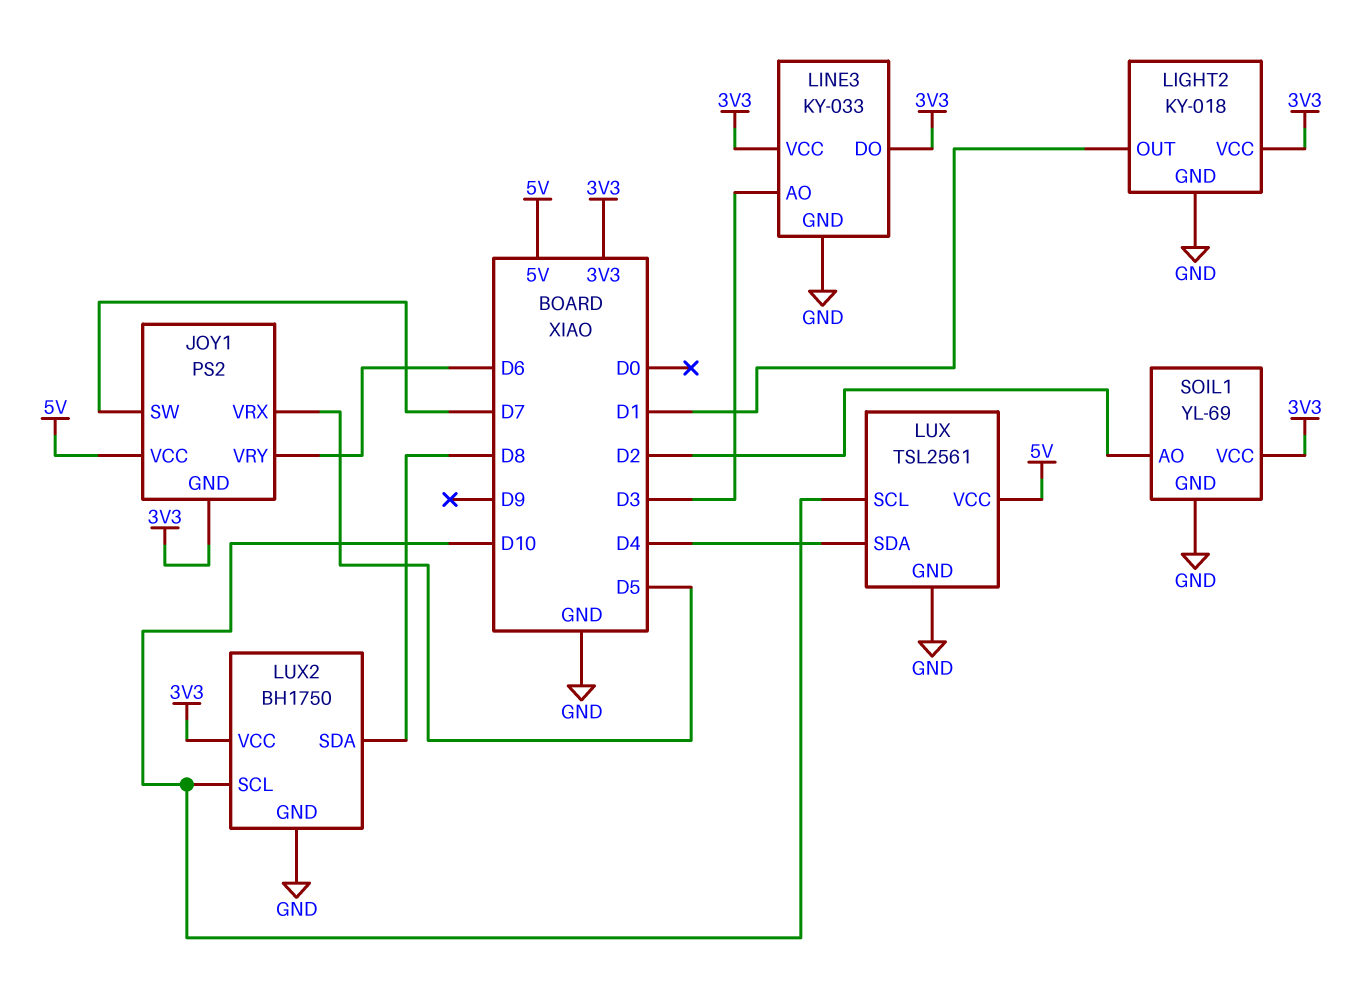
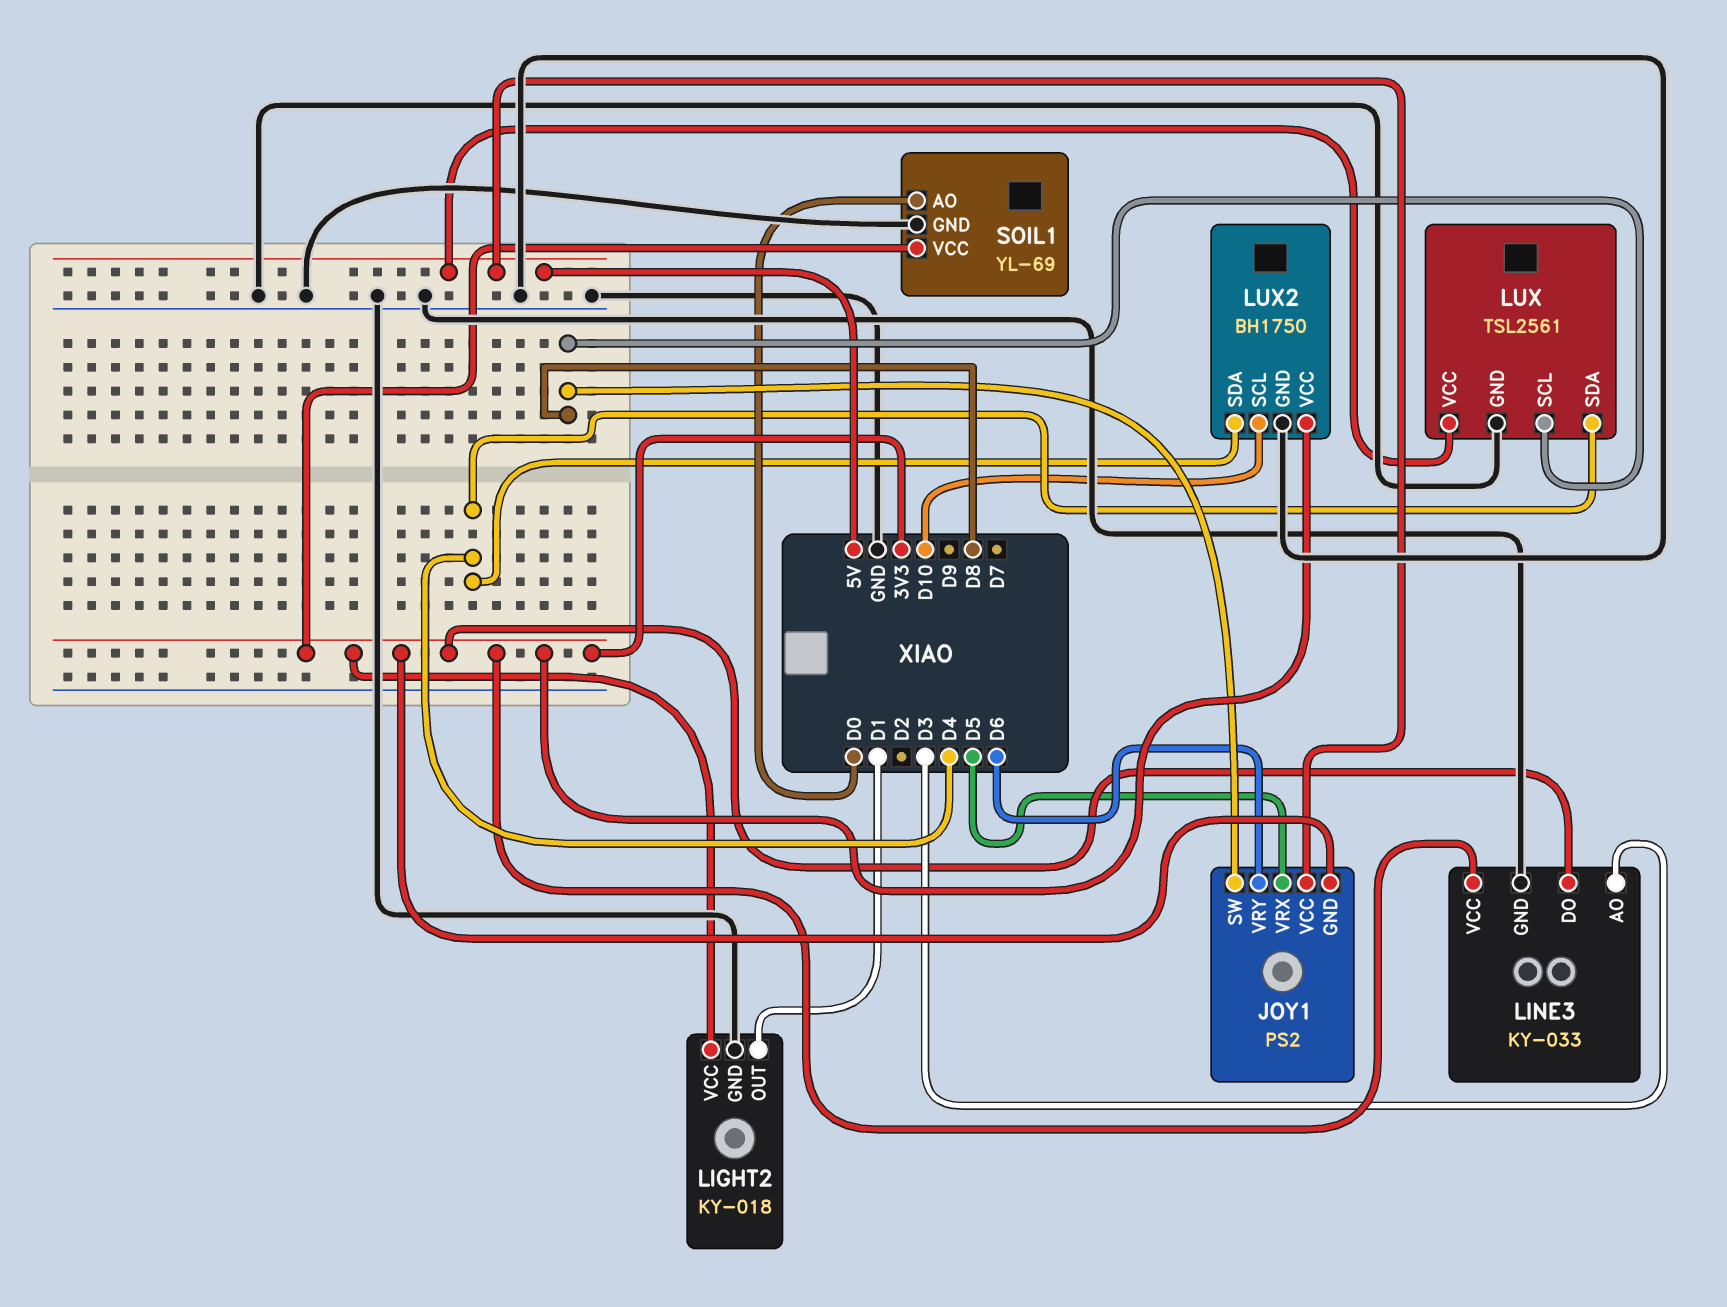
JOY1 pin SW: D7 -> D8
LUX pin SCL: D10 -> D8
LUX2 pin SDA: D8 -> D4
SOIL1 pin AO: D2 -> D0

